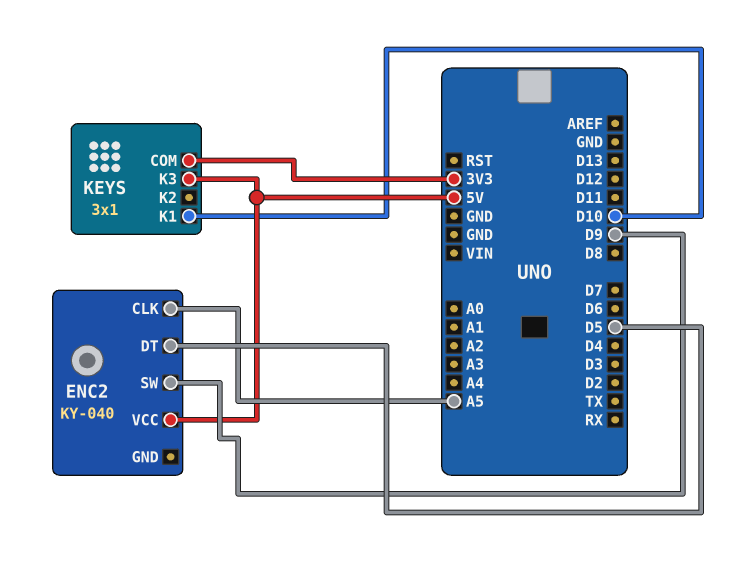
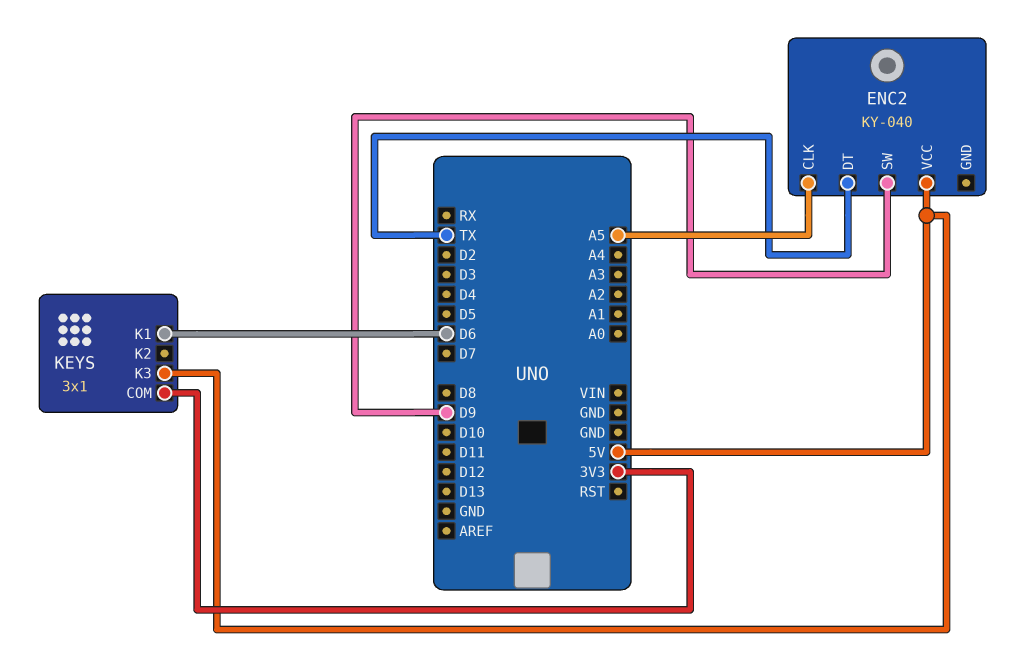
ENC2 pin DT: D5 -> TX
KEYS pin K1: D10 -> D6

